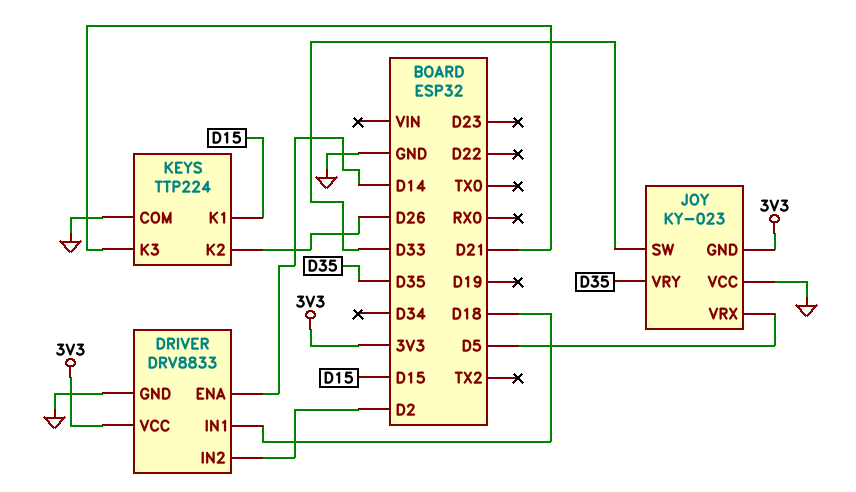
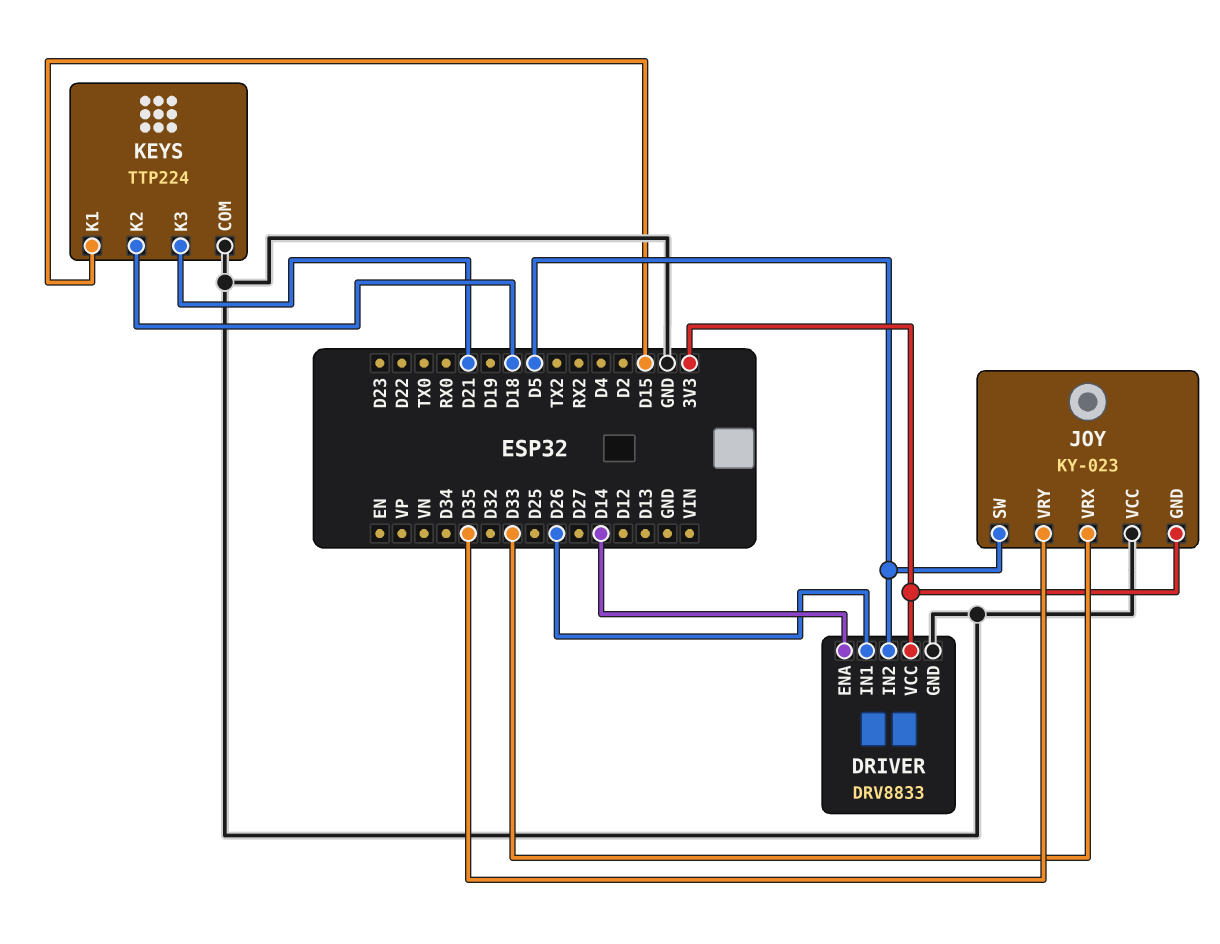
DRIVER pin IN1: D18 -> D26
DRIVER pin IN2: D2 -> D5
JOY pin SW: D33 -> D5
JOY pin VRX: D5 -> D33
KEYS pin K2: D26 -> D18

